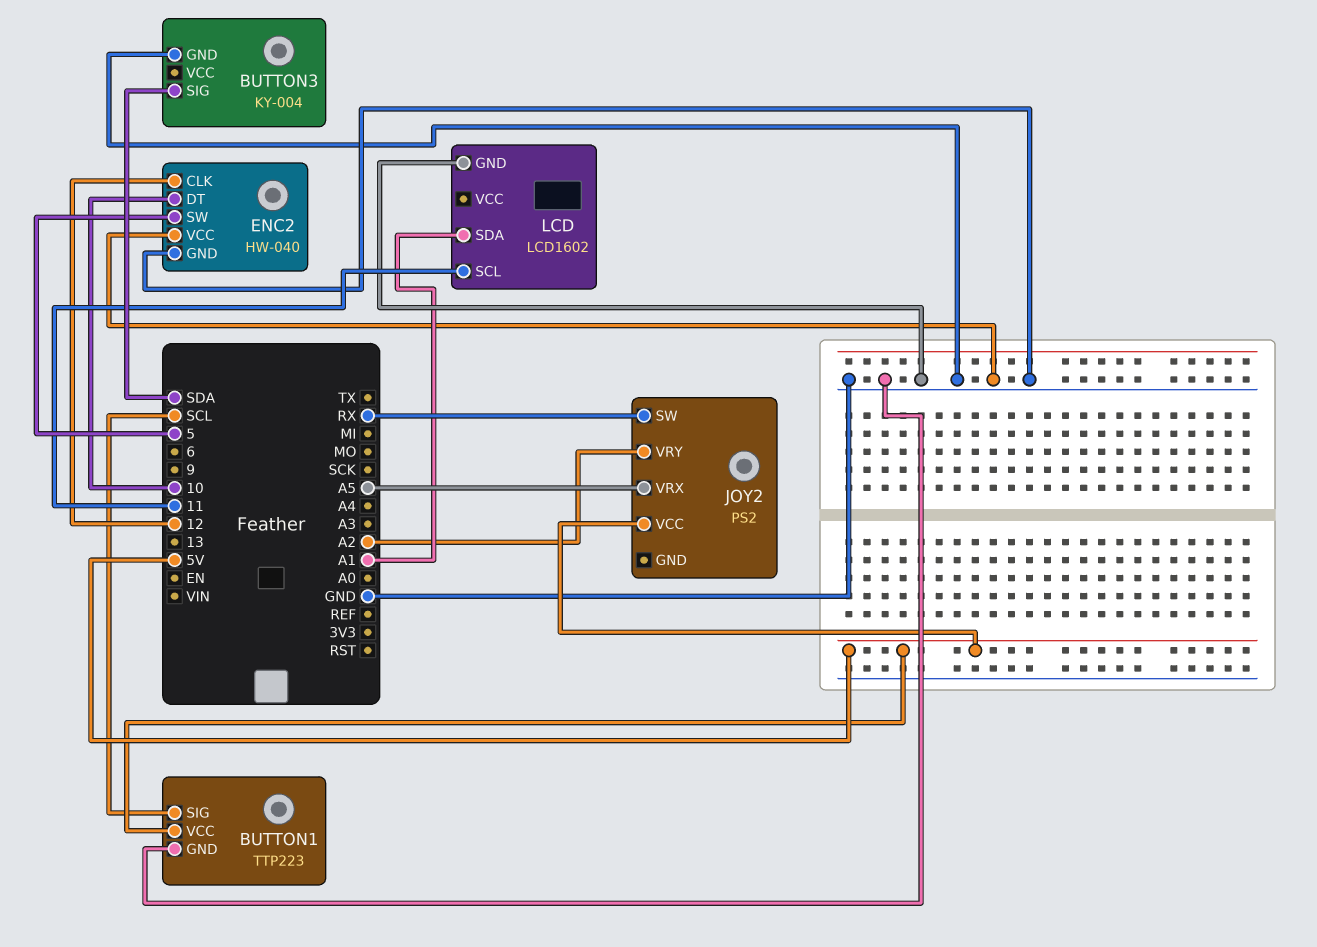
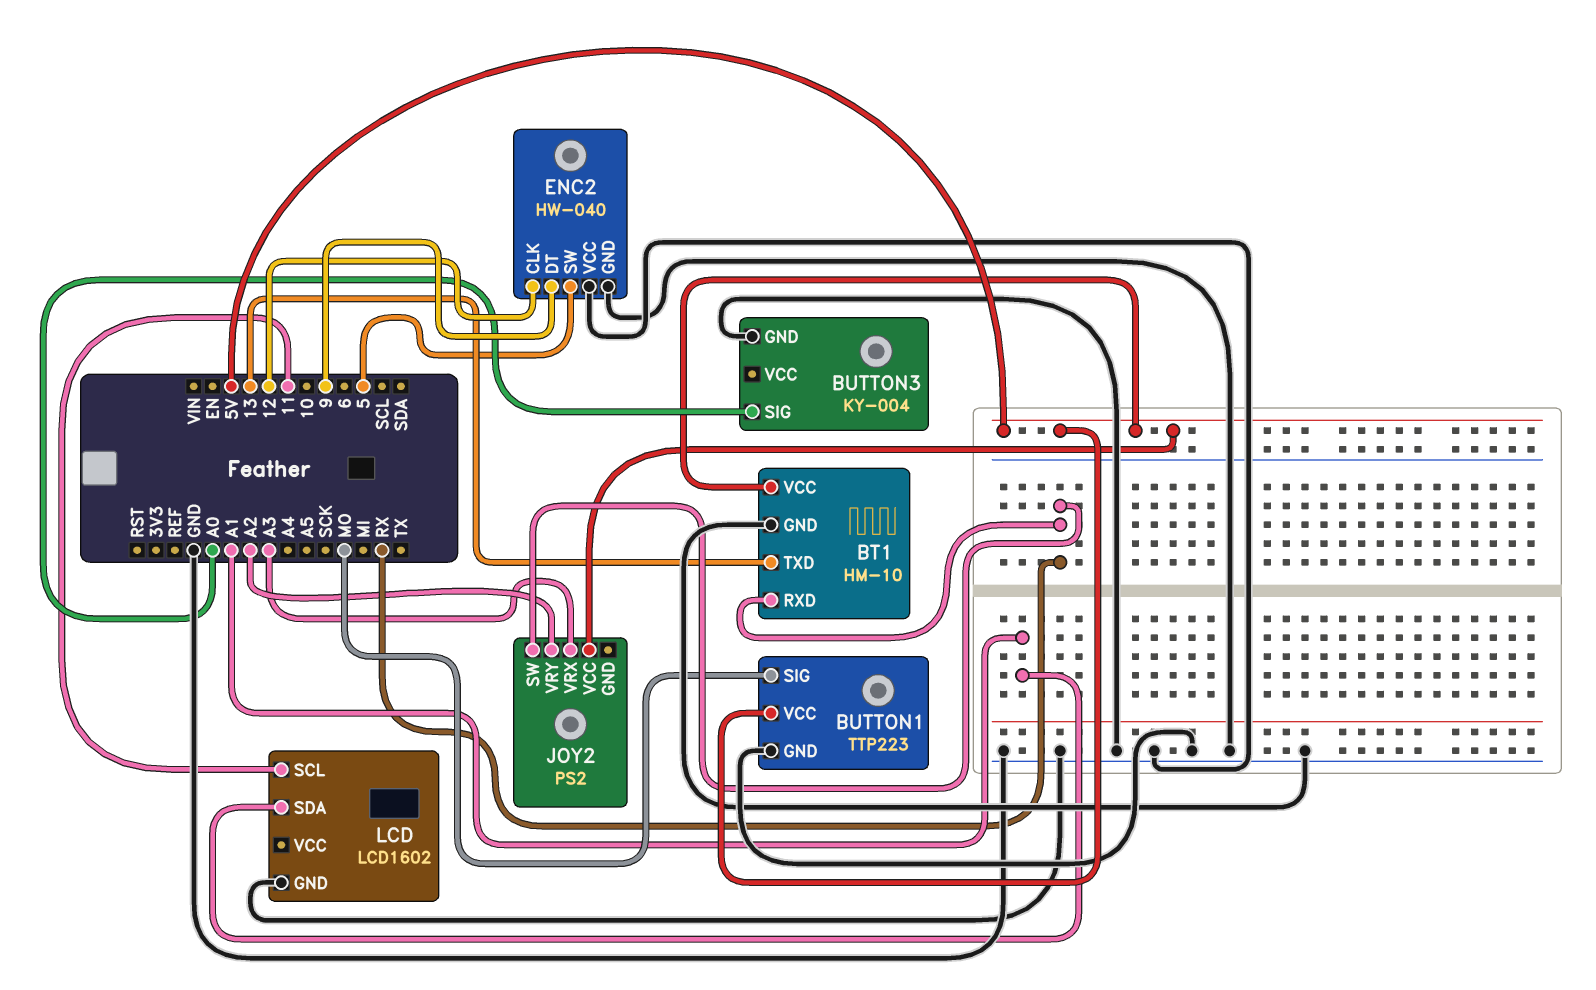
BT1: none -> HM-10
BT1 pin GND: none -> GND
BT1 pin RXD: none -> RX
BT1 pin TXD: none -> 13
BT1 pin VCC: none -> 5V
BUTTON1 pin SIG: SCL -> MO
BUTTON3 pin SIG: SDA -> A0
ENC2 pin DT: 10 -> 9
JOY2 pin VRX: A5 -> A3

